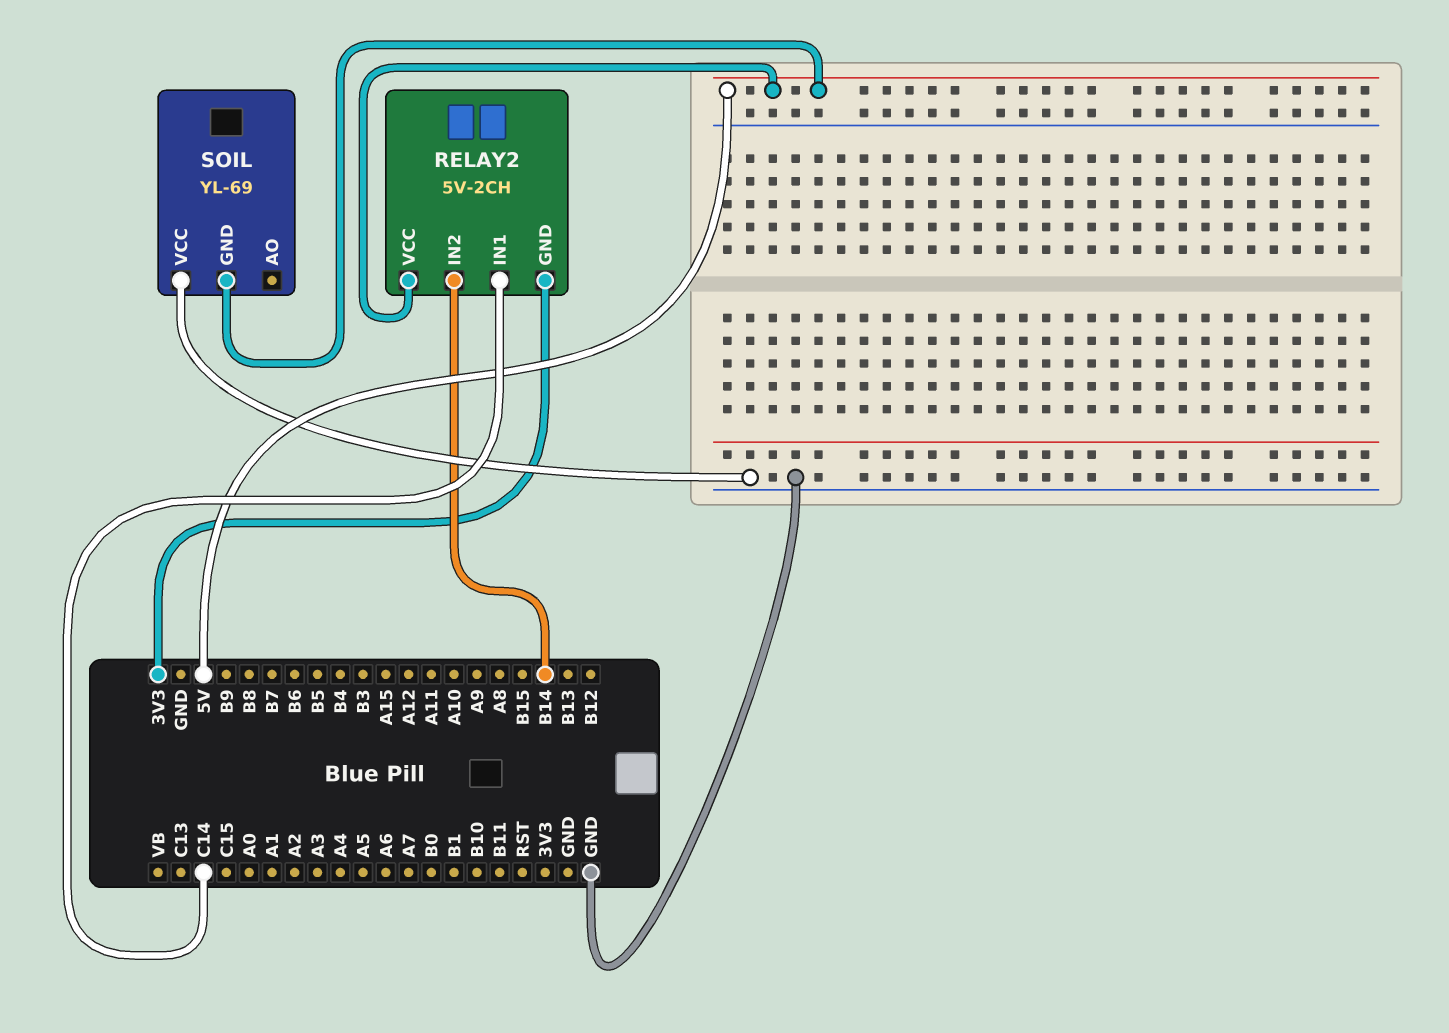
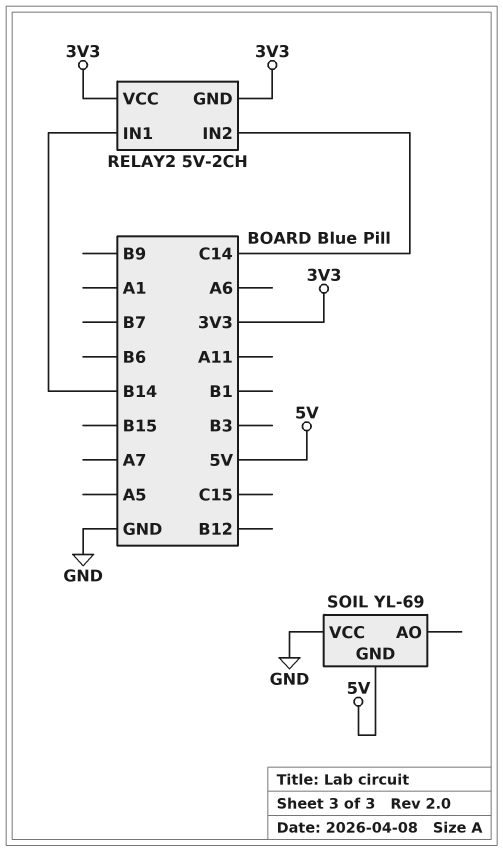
RELAY2 pin IN1: C14 -> B14
RELAY2 pin IN2: B14 -> C14
RELAY2 pin VCC: 5V -> 3V3

